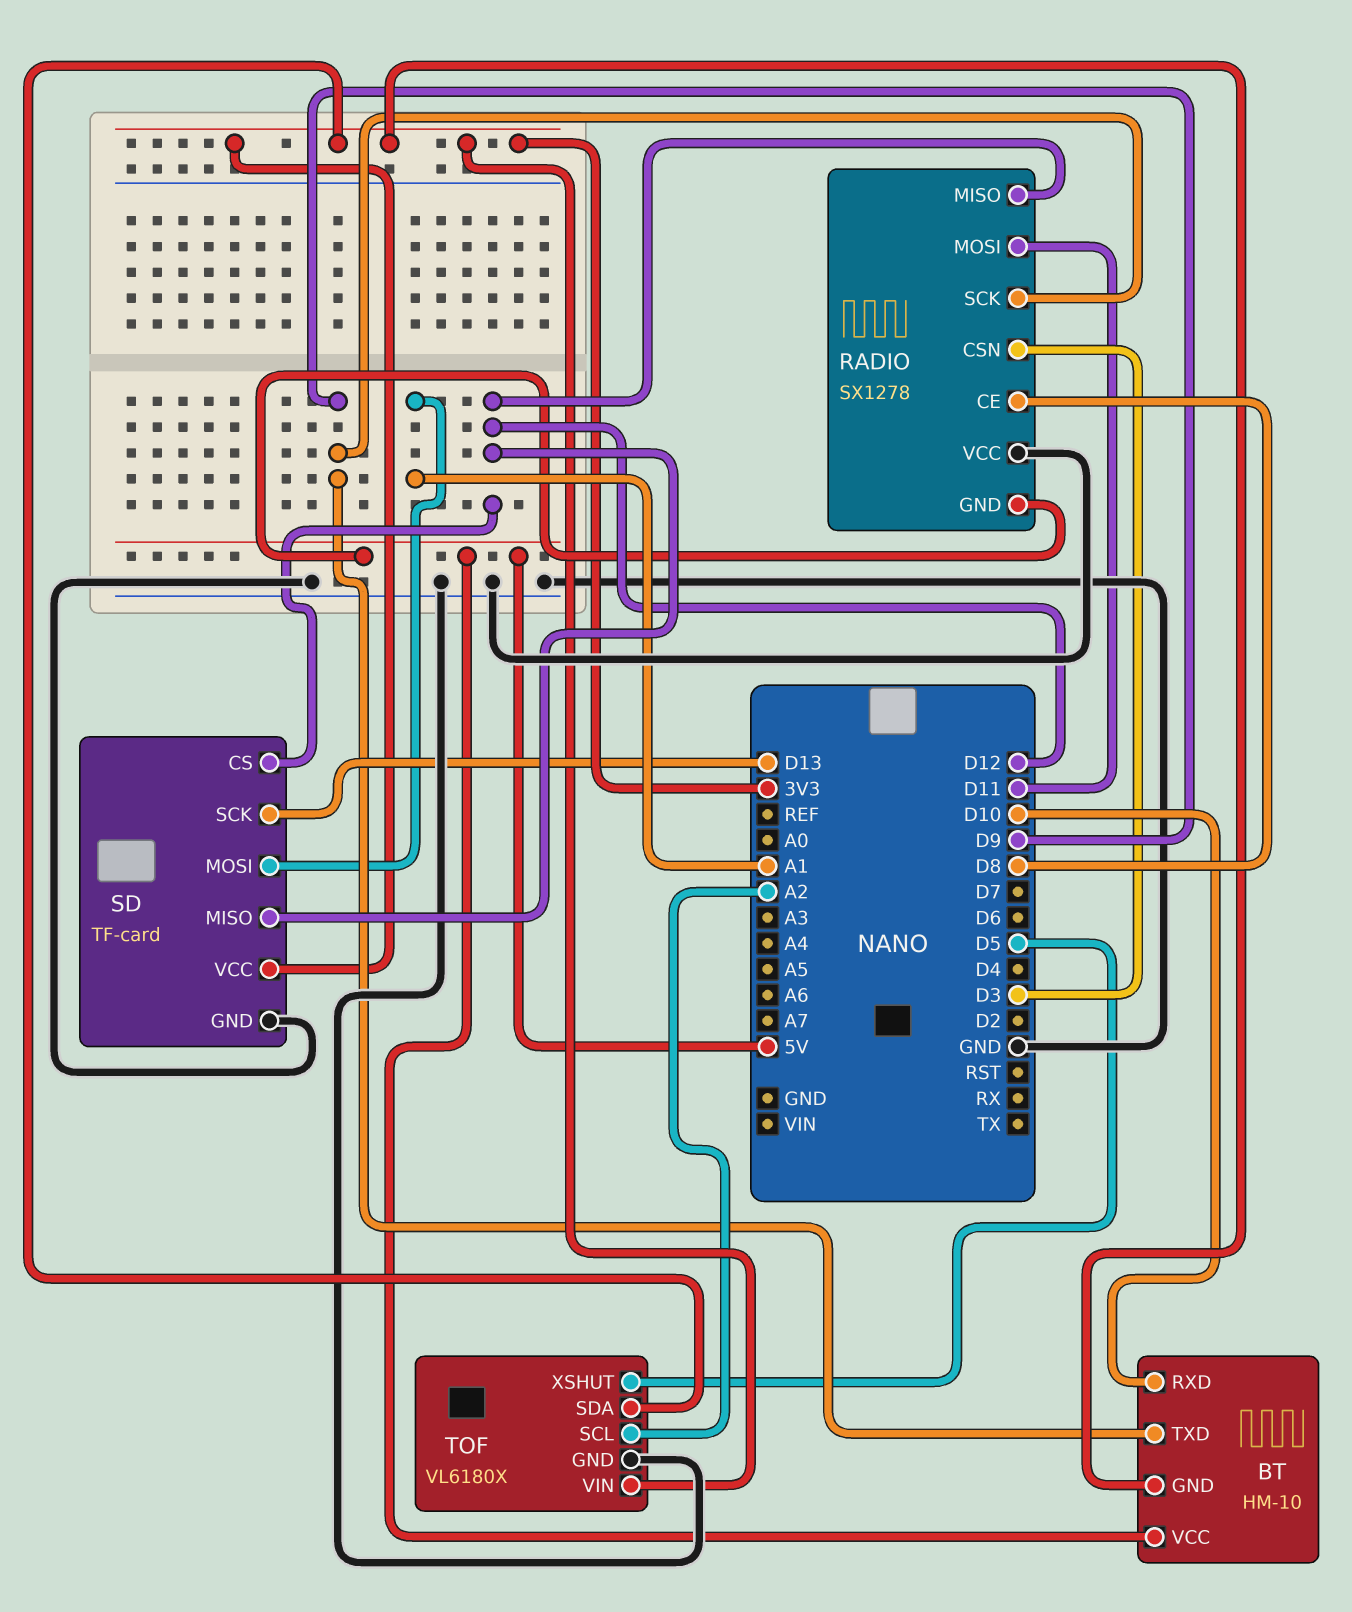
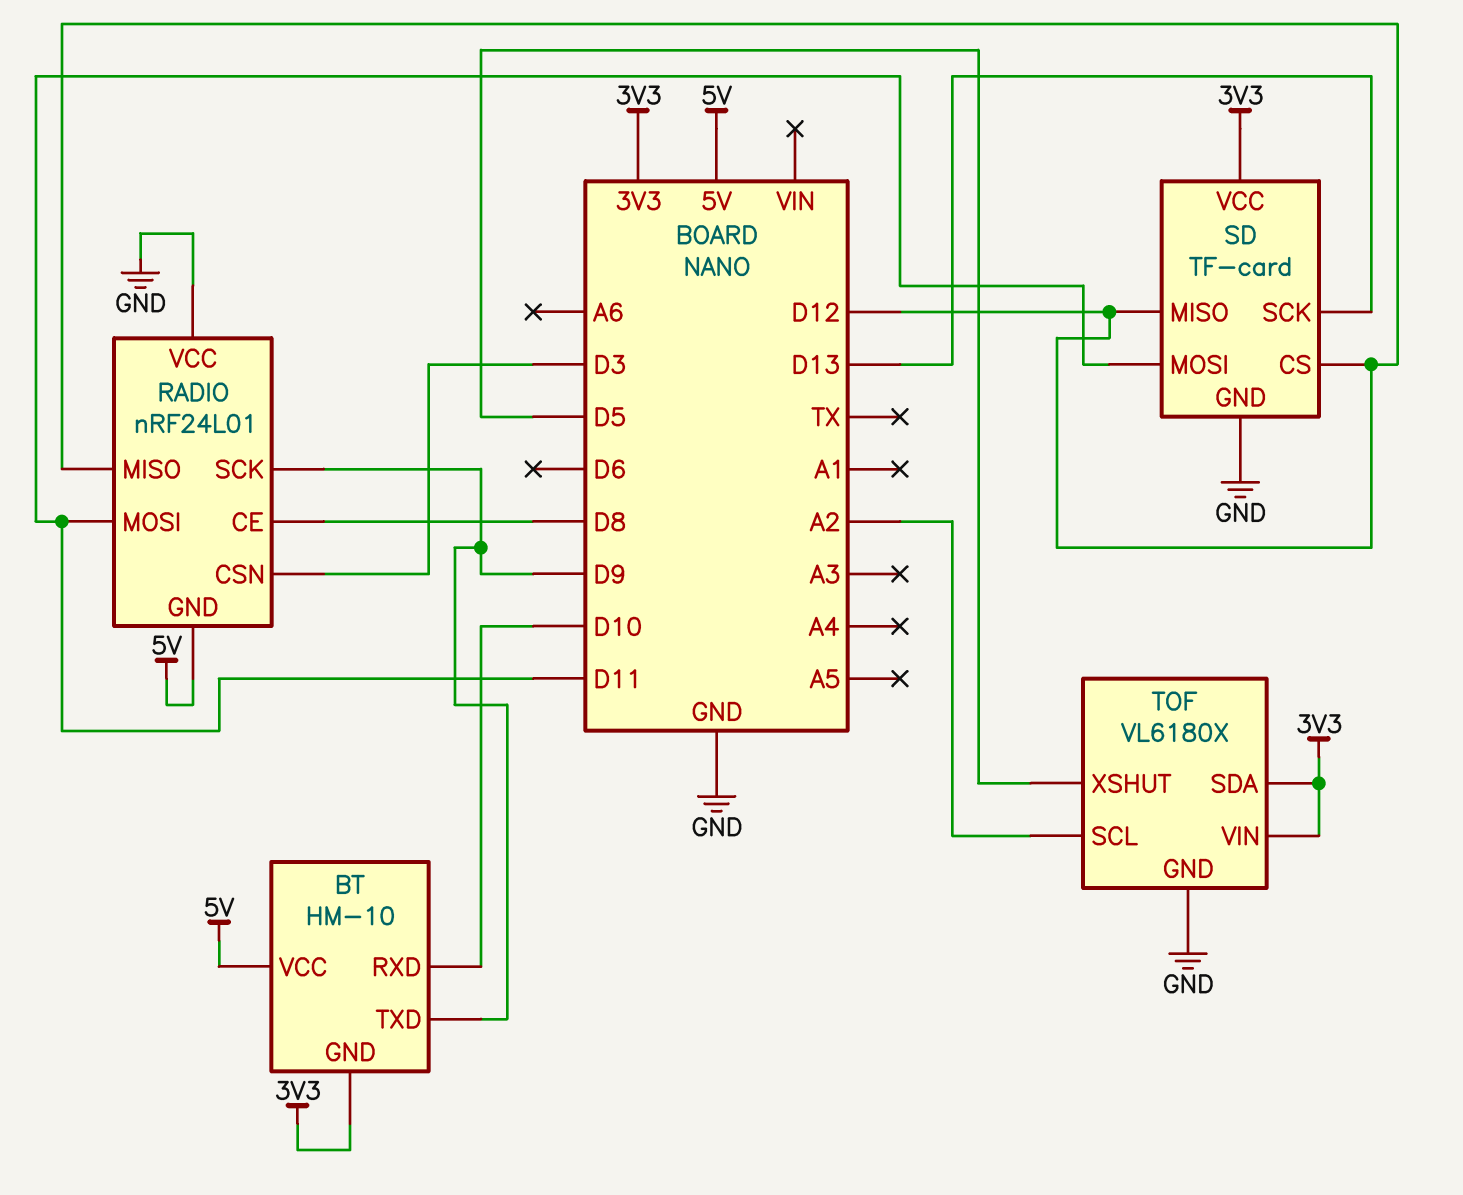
RADIO: SX1278 -> nRF24L01
SD pin MOSI: A1 -> D11

